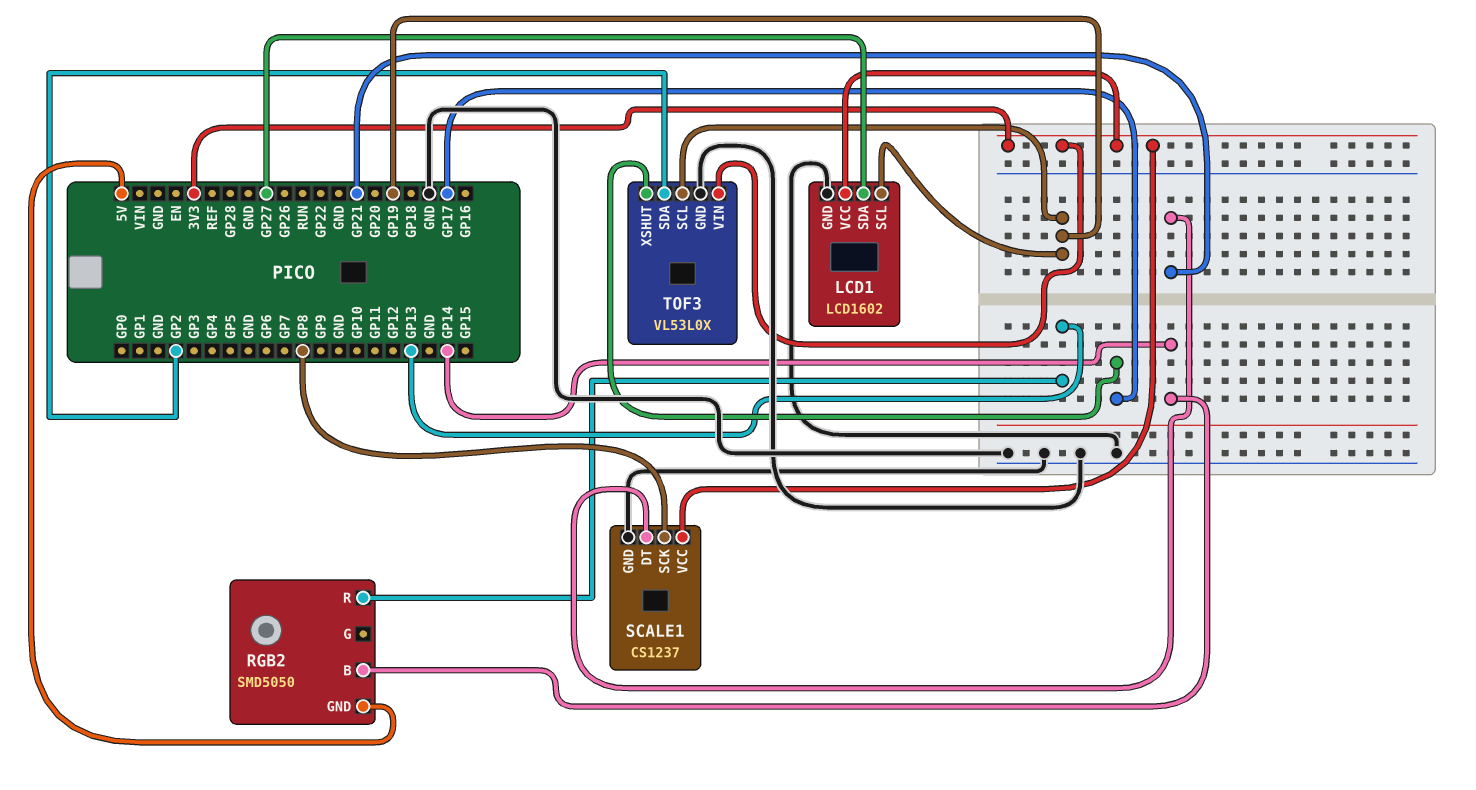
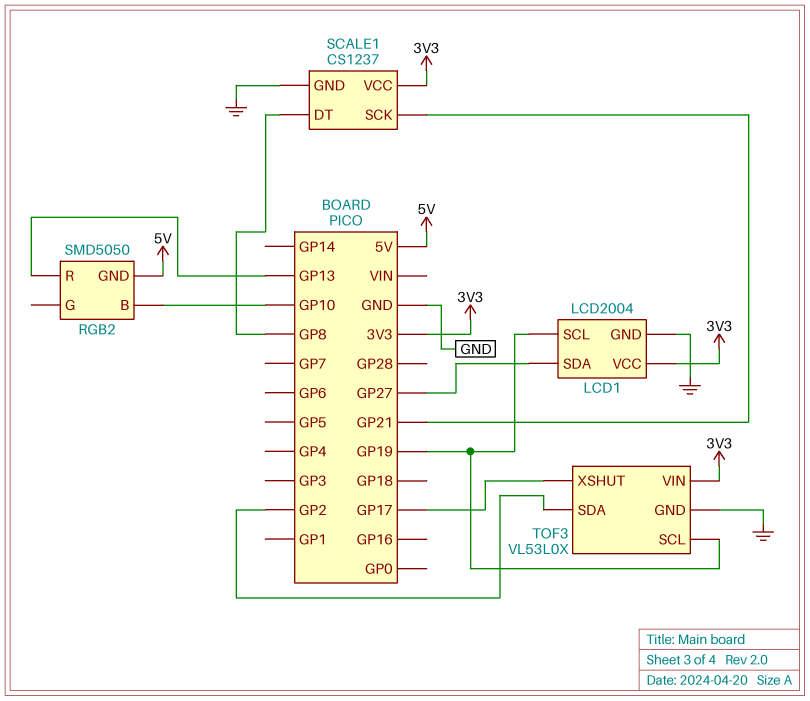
LCD1: LCD1602 -> LCD2004
RGB2 pin B: GP14 -> GP10
SCALE1 pin DT: GP21 -> GP8
SCALE1 pin SCK: GP8 -> GP21

